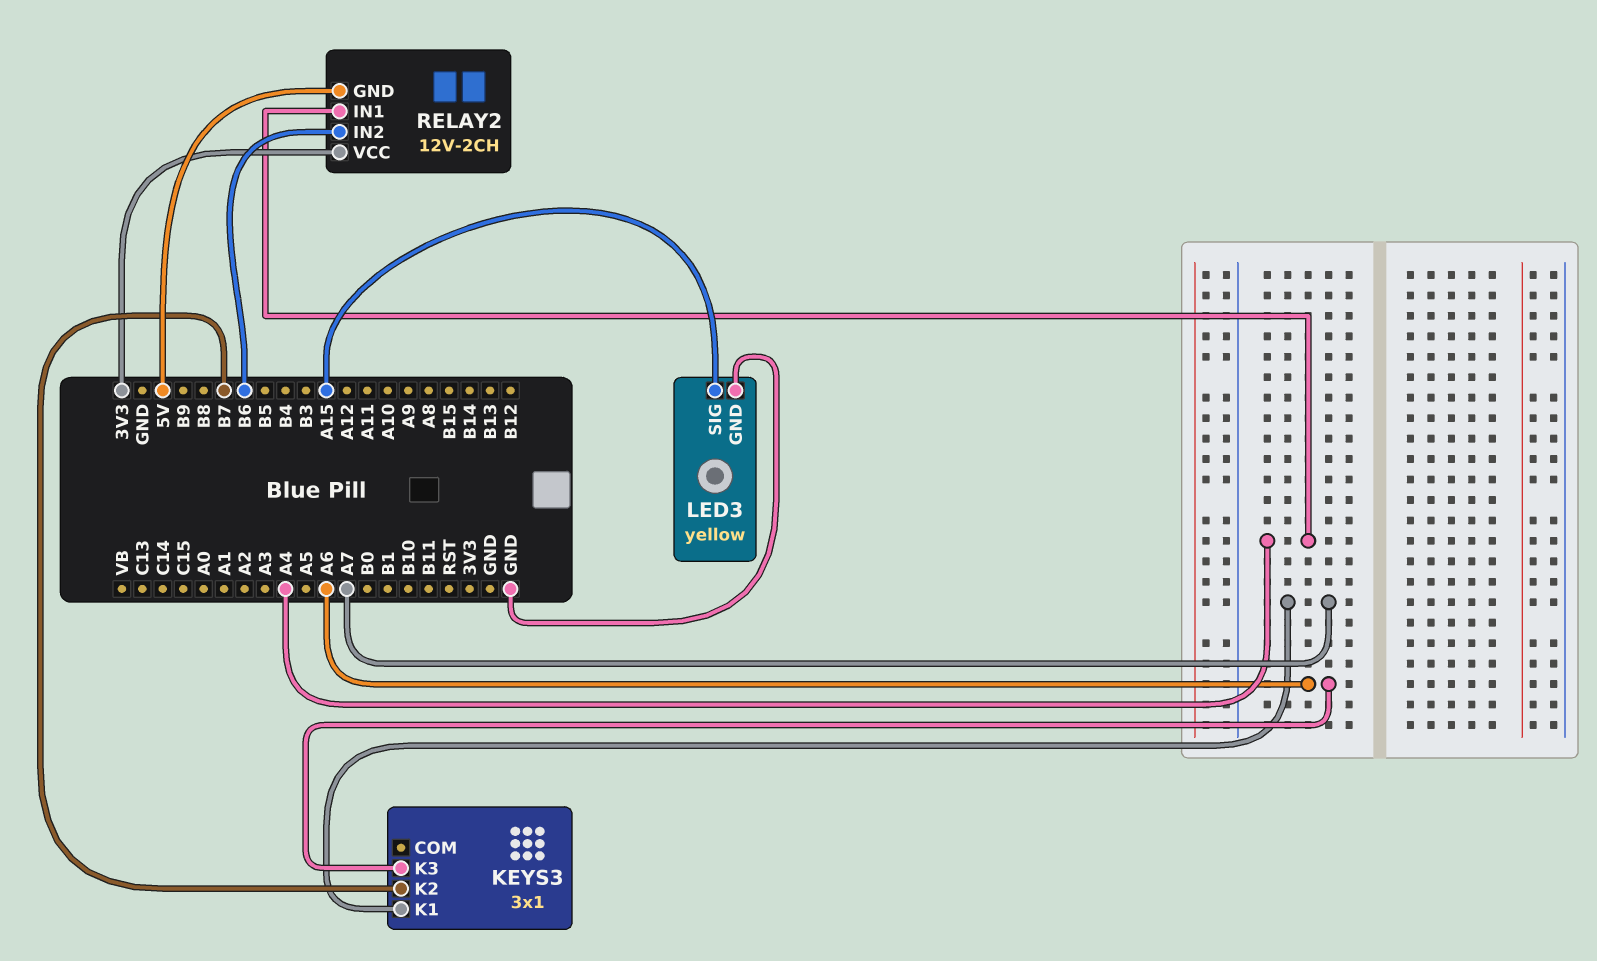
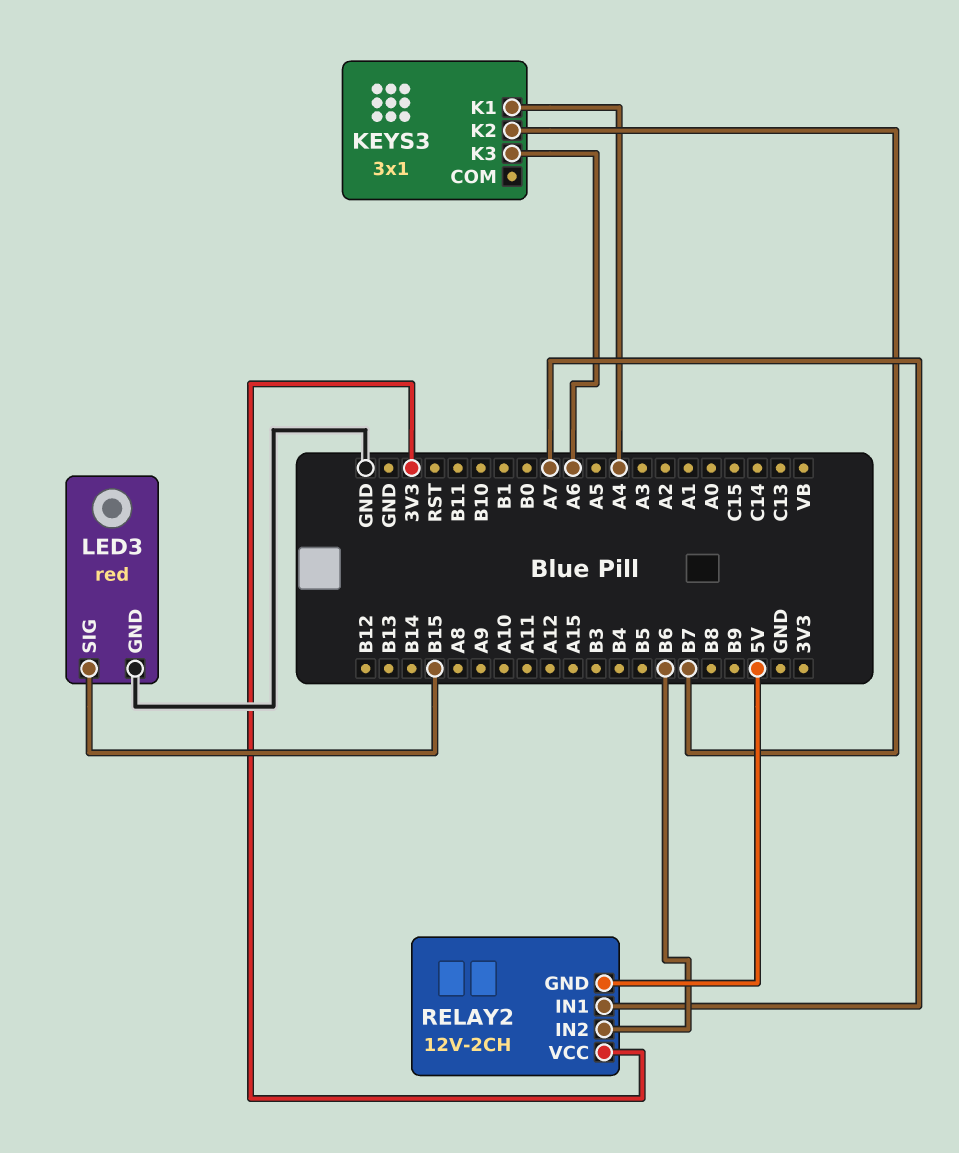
KEYS3 pin K1: A7 -> A4
LED3: yellow -> red
LED3 pin SIG: A15 -> B15
RELAY2 pin IN1: A4 -> A7

